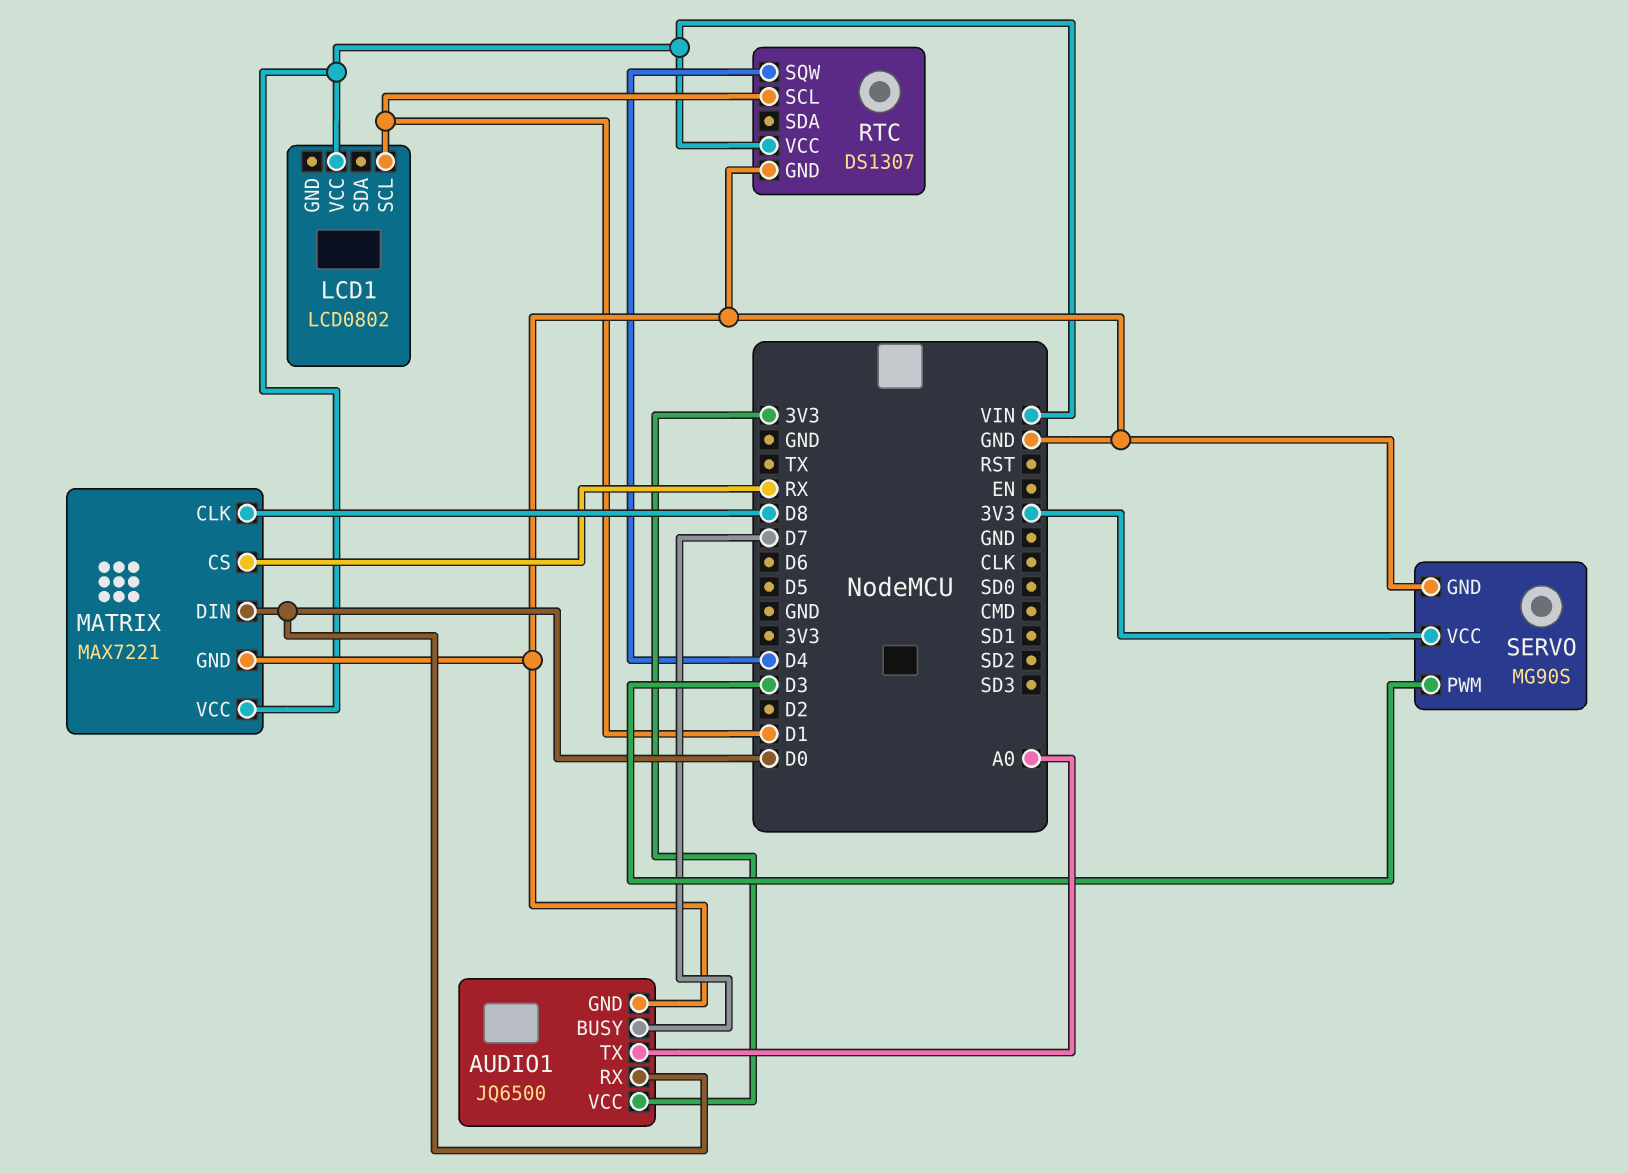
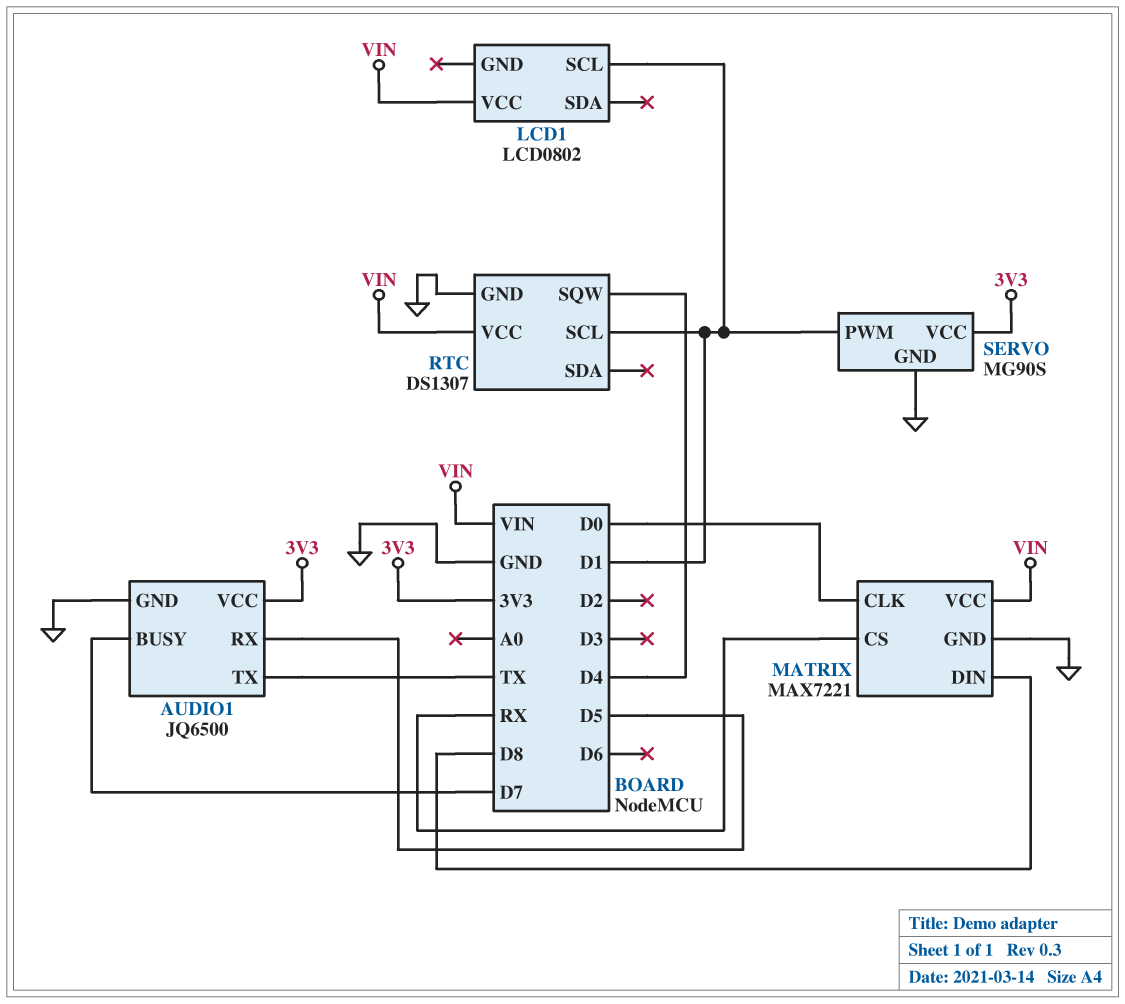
AUDIO1 pin RX: D0 -> D5
AUDIO1 pin TX: A0 -> TX
MATRIX pin CLK: D8 -> D0
MATRIX pin DIN: D0 -> D8
SERVO pin PWM: D3 -> D1

